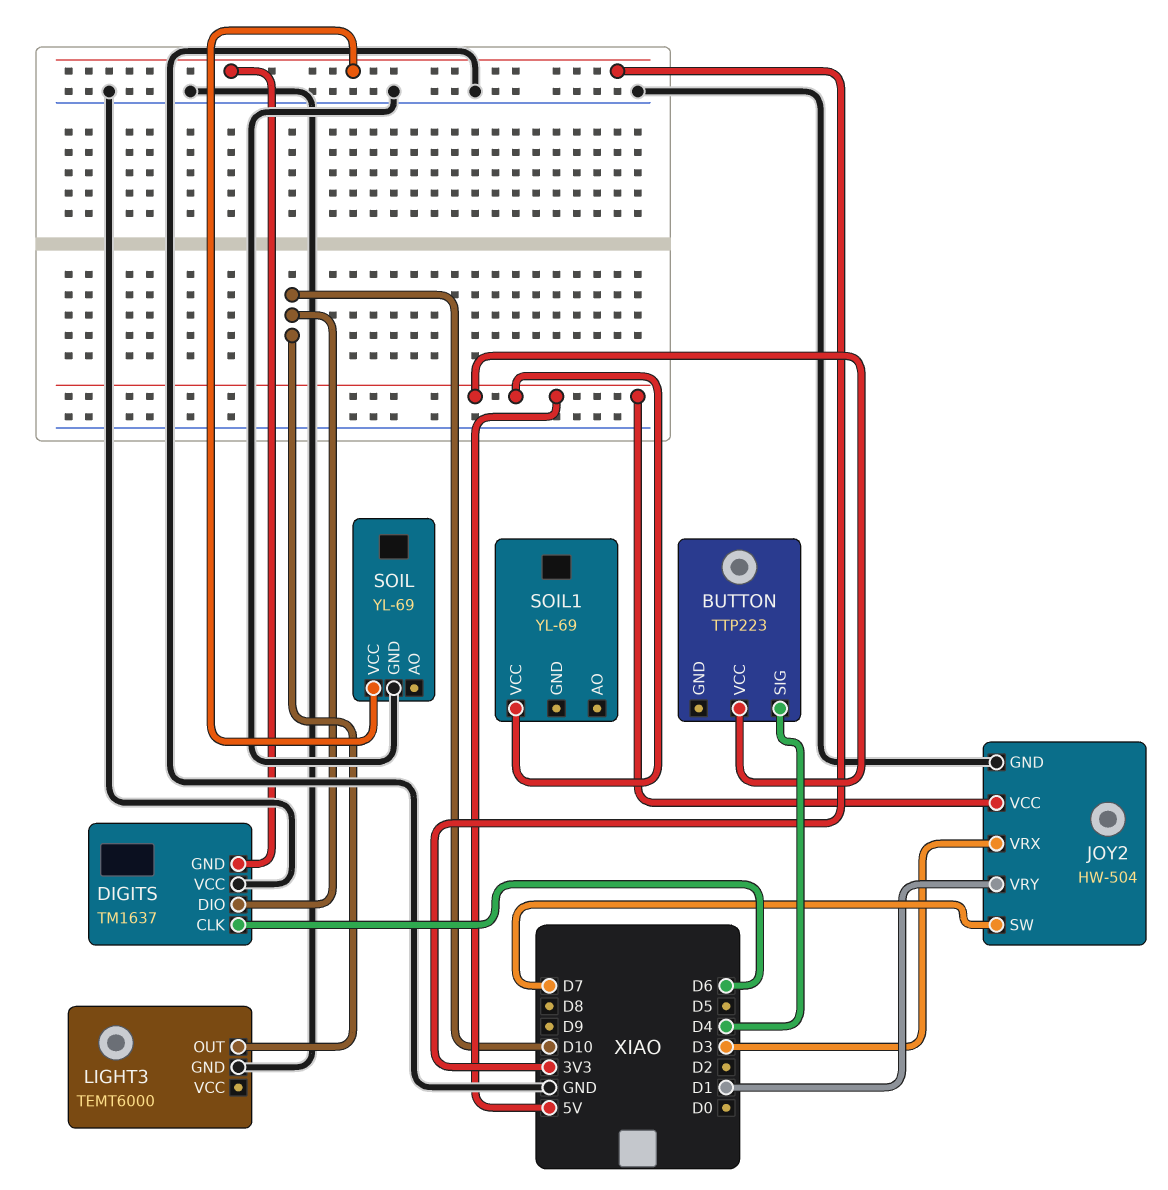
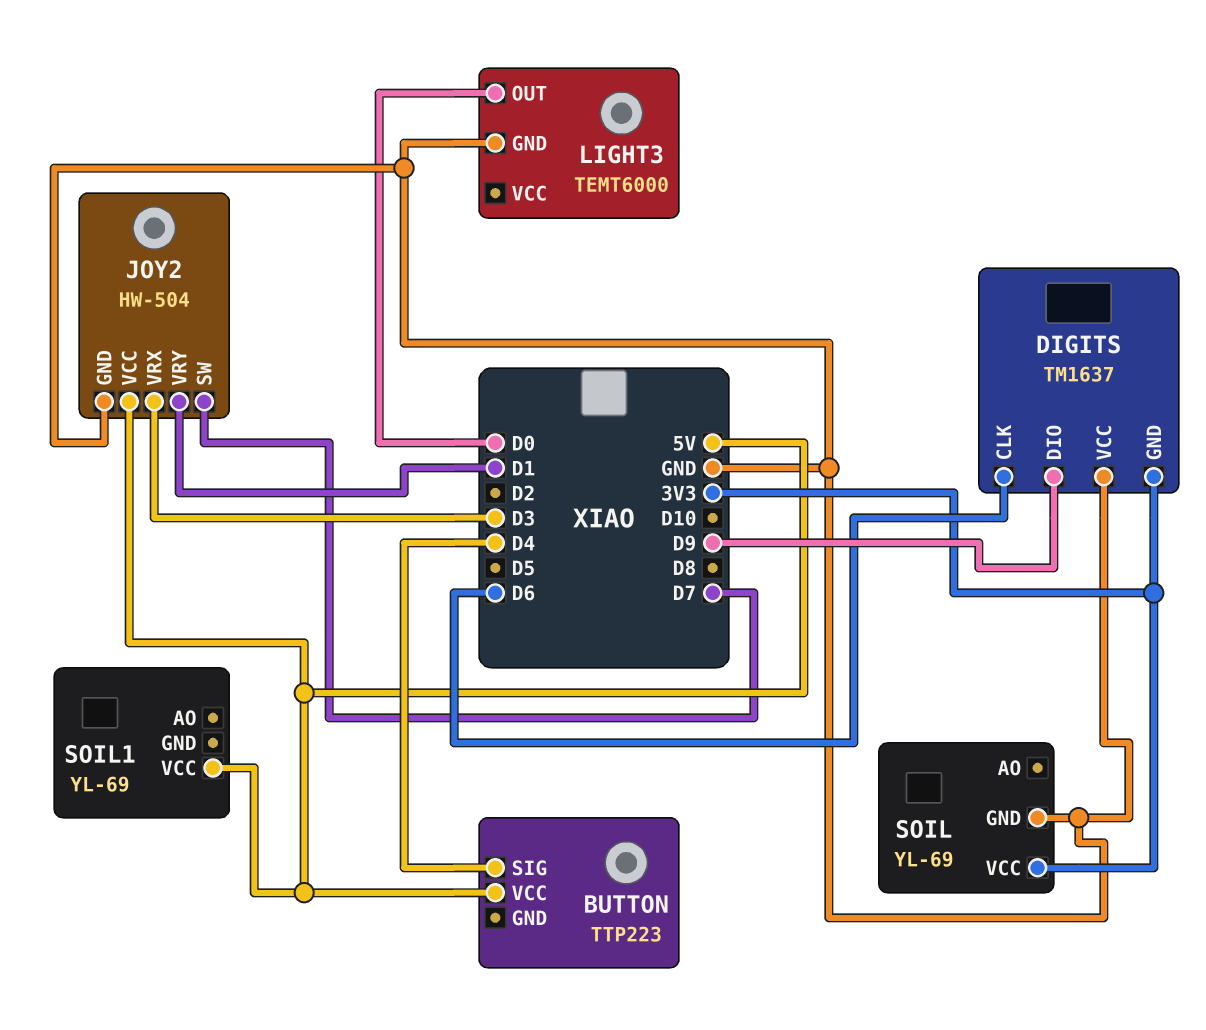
DIGITS pin DIO: D10 -> D9
LIGHT3 pin OUT: D10 -> D0

